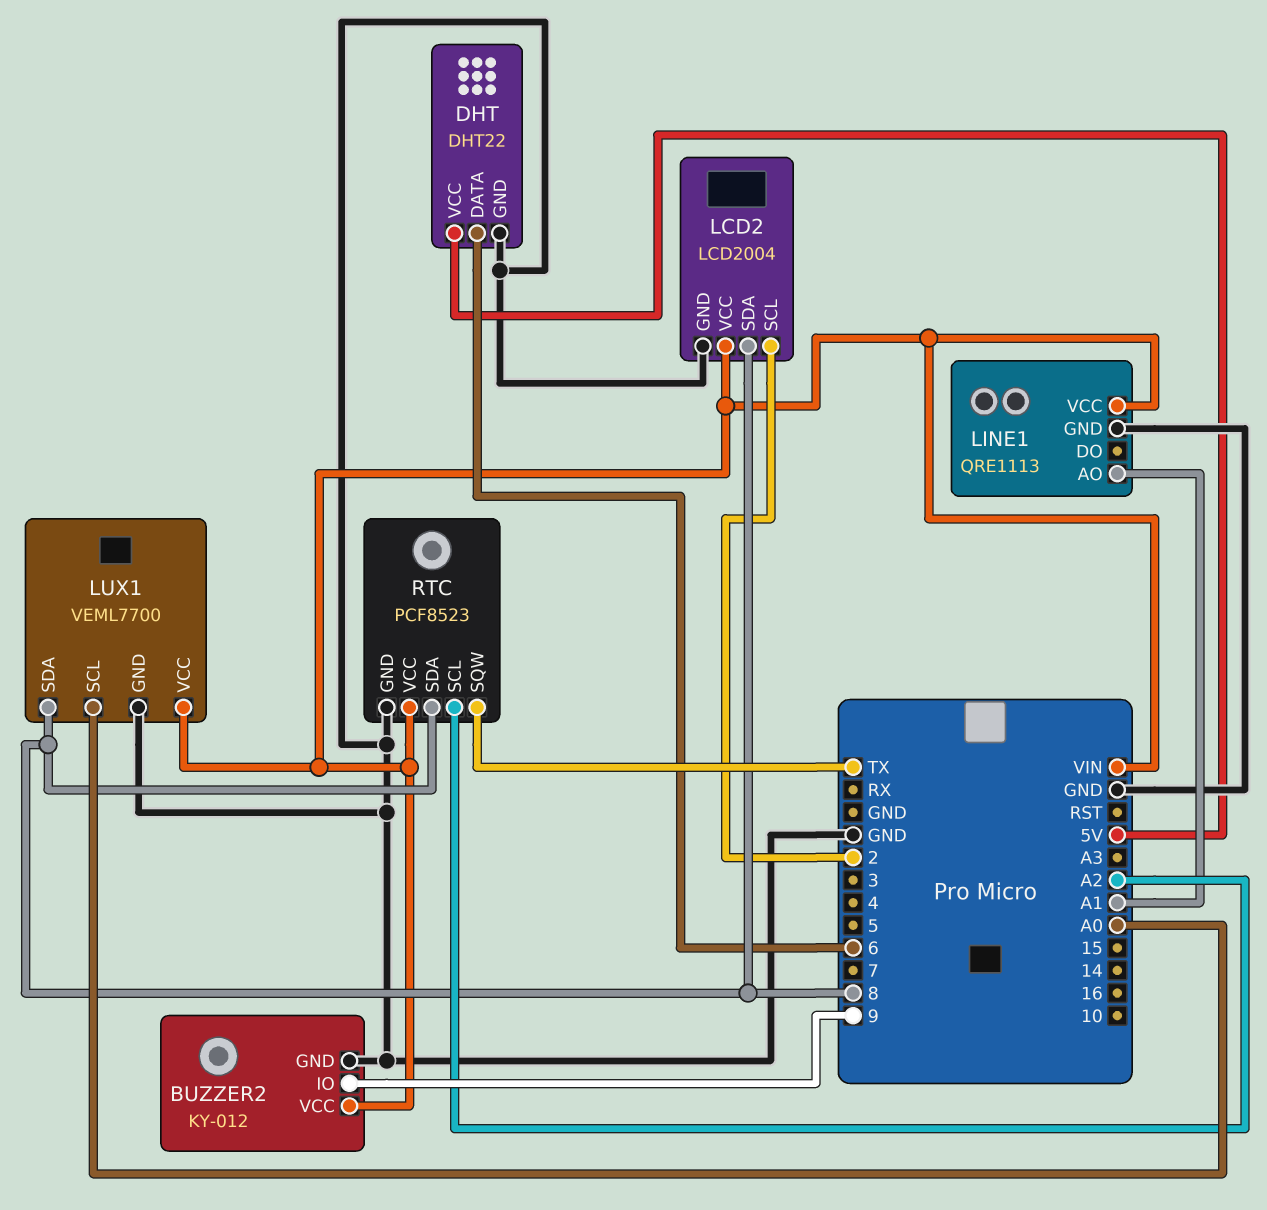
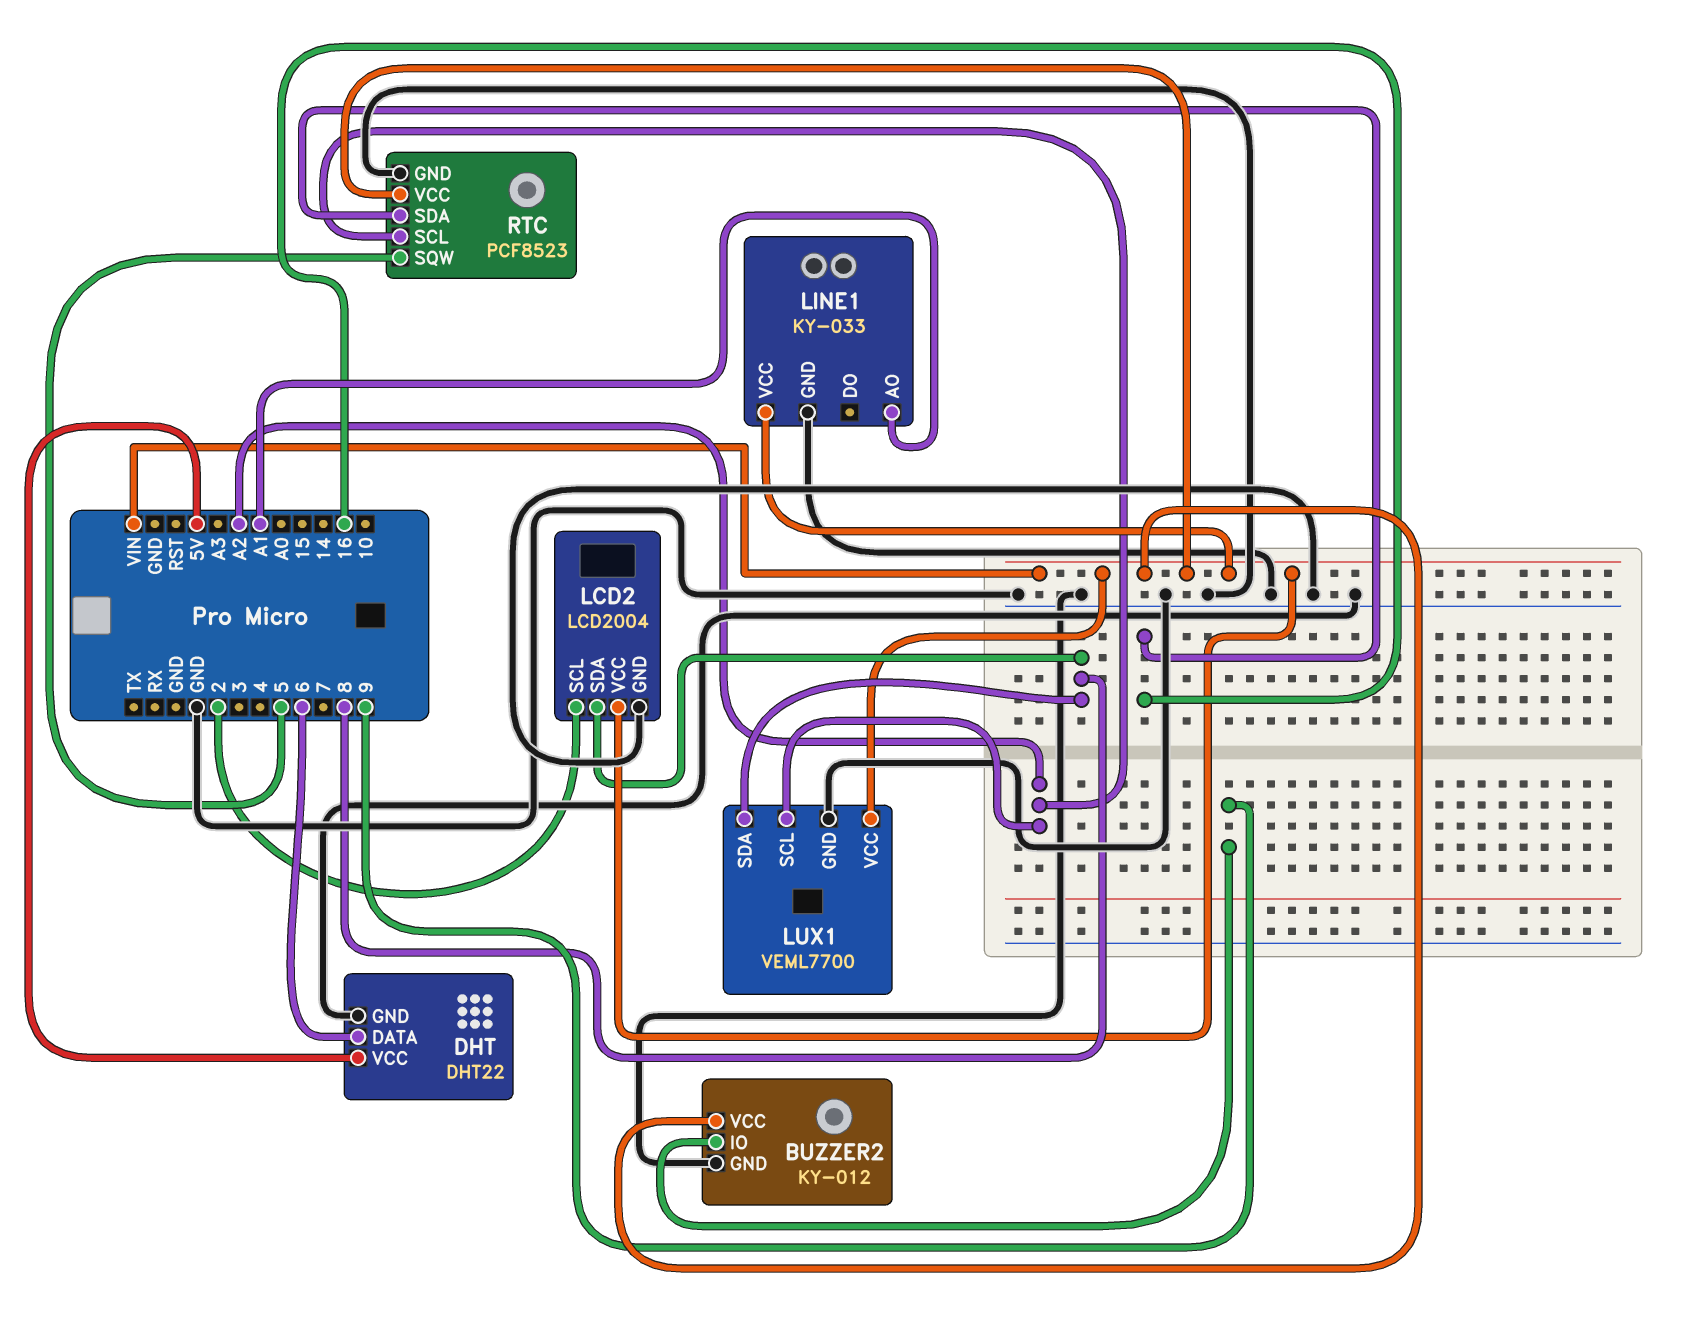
LINE1: QRE1113 -> KY-033
LUX1 pin SCL: A0 -> A2
RTC pin SDA: 8 -> 16
RTC pin SQW: TX -> 5

